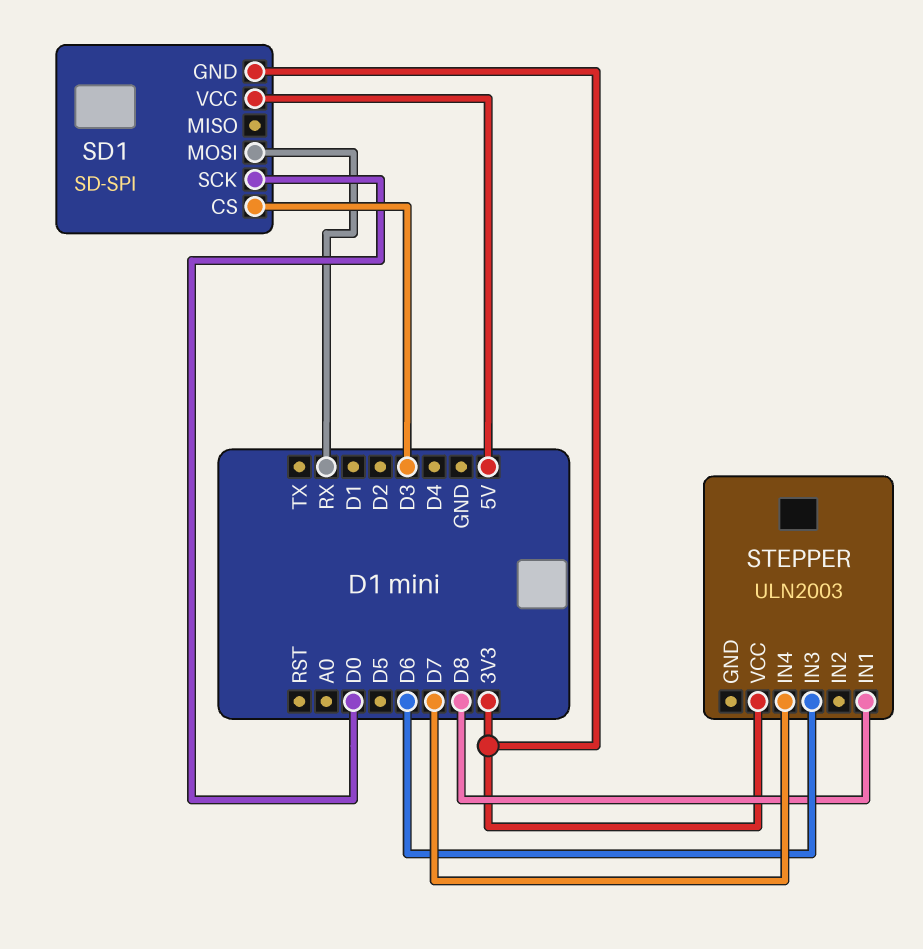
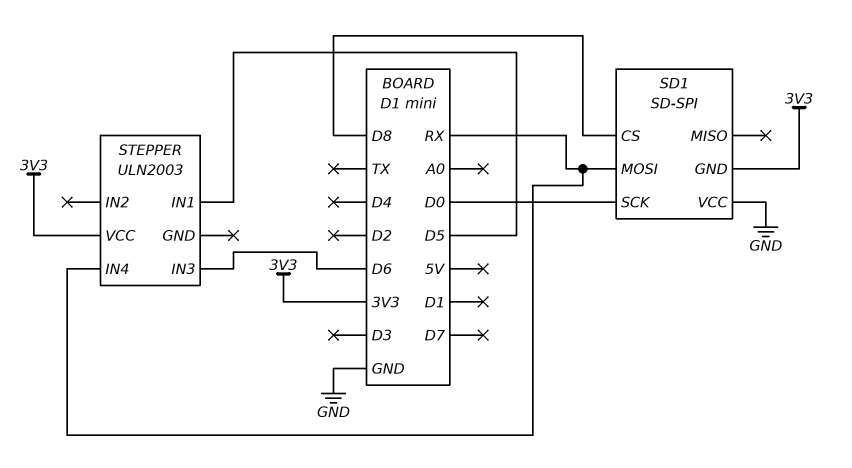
SD1 pin CS: D3 -> D8
SD1 pin VCC: 5V -> GND
STEPPER pin IN1: D8 -> D5
STEPPER pin IN4: D7 -> RX

